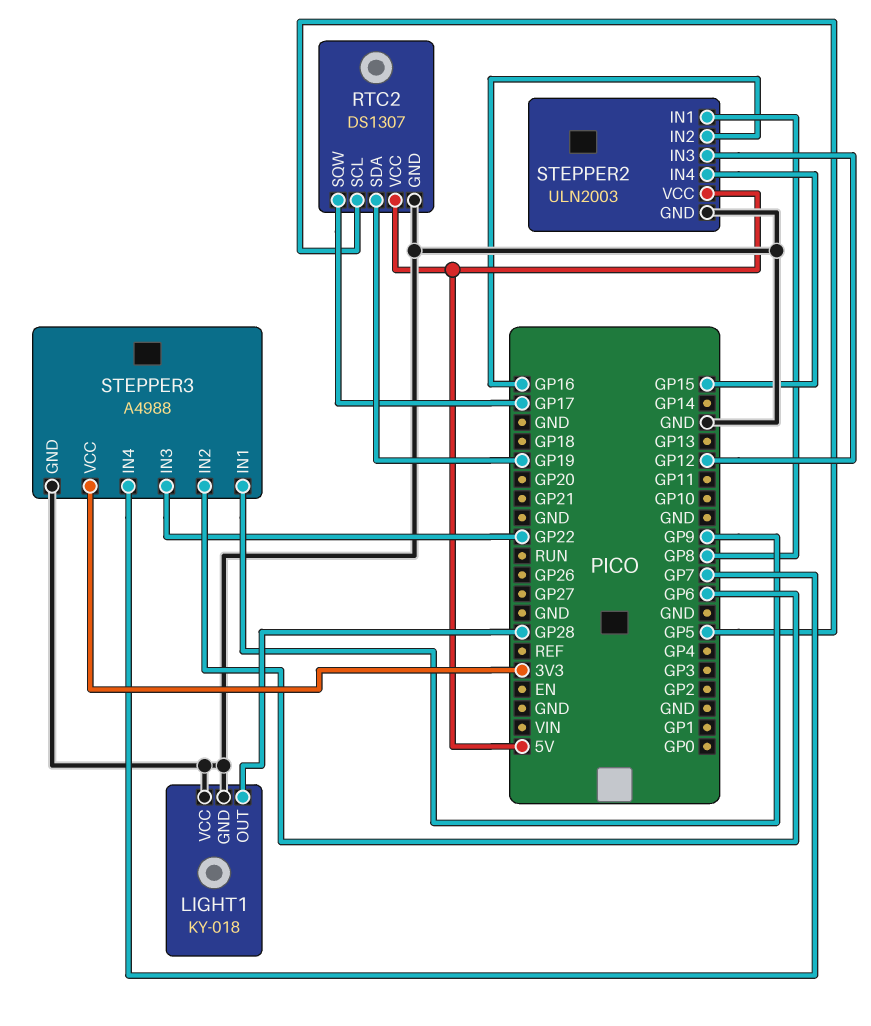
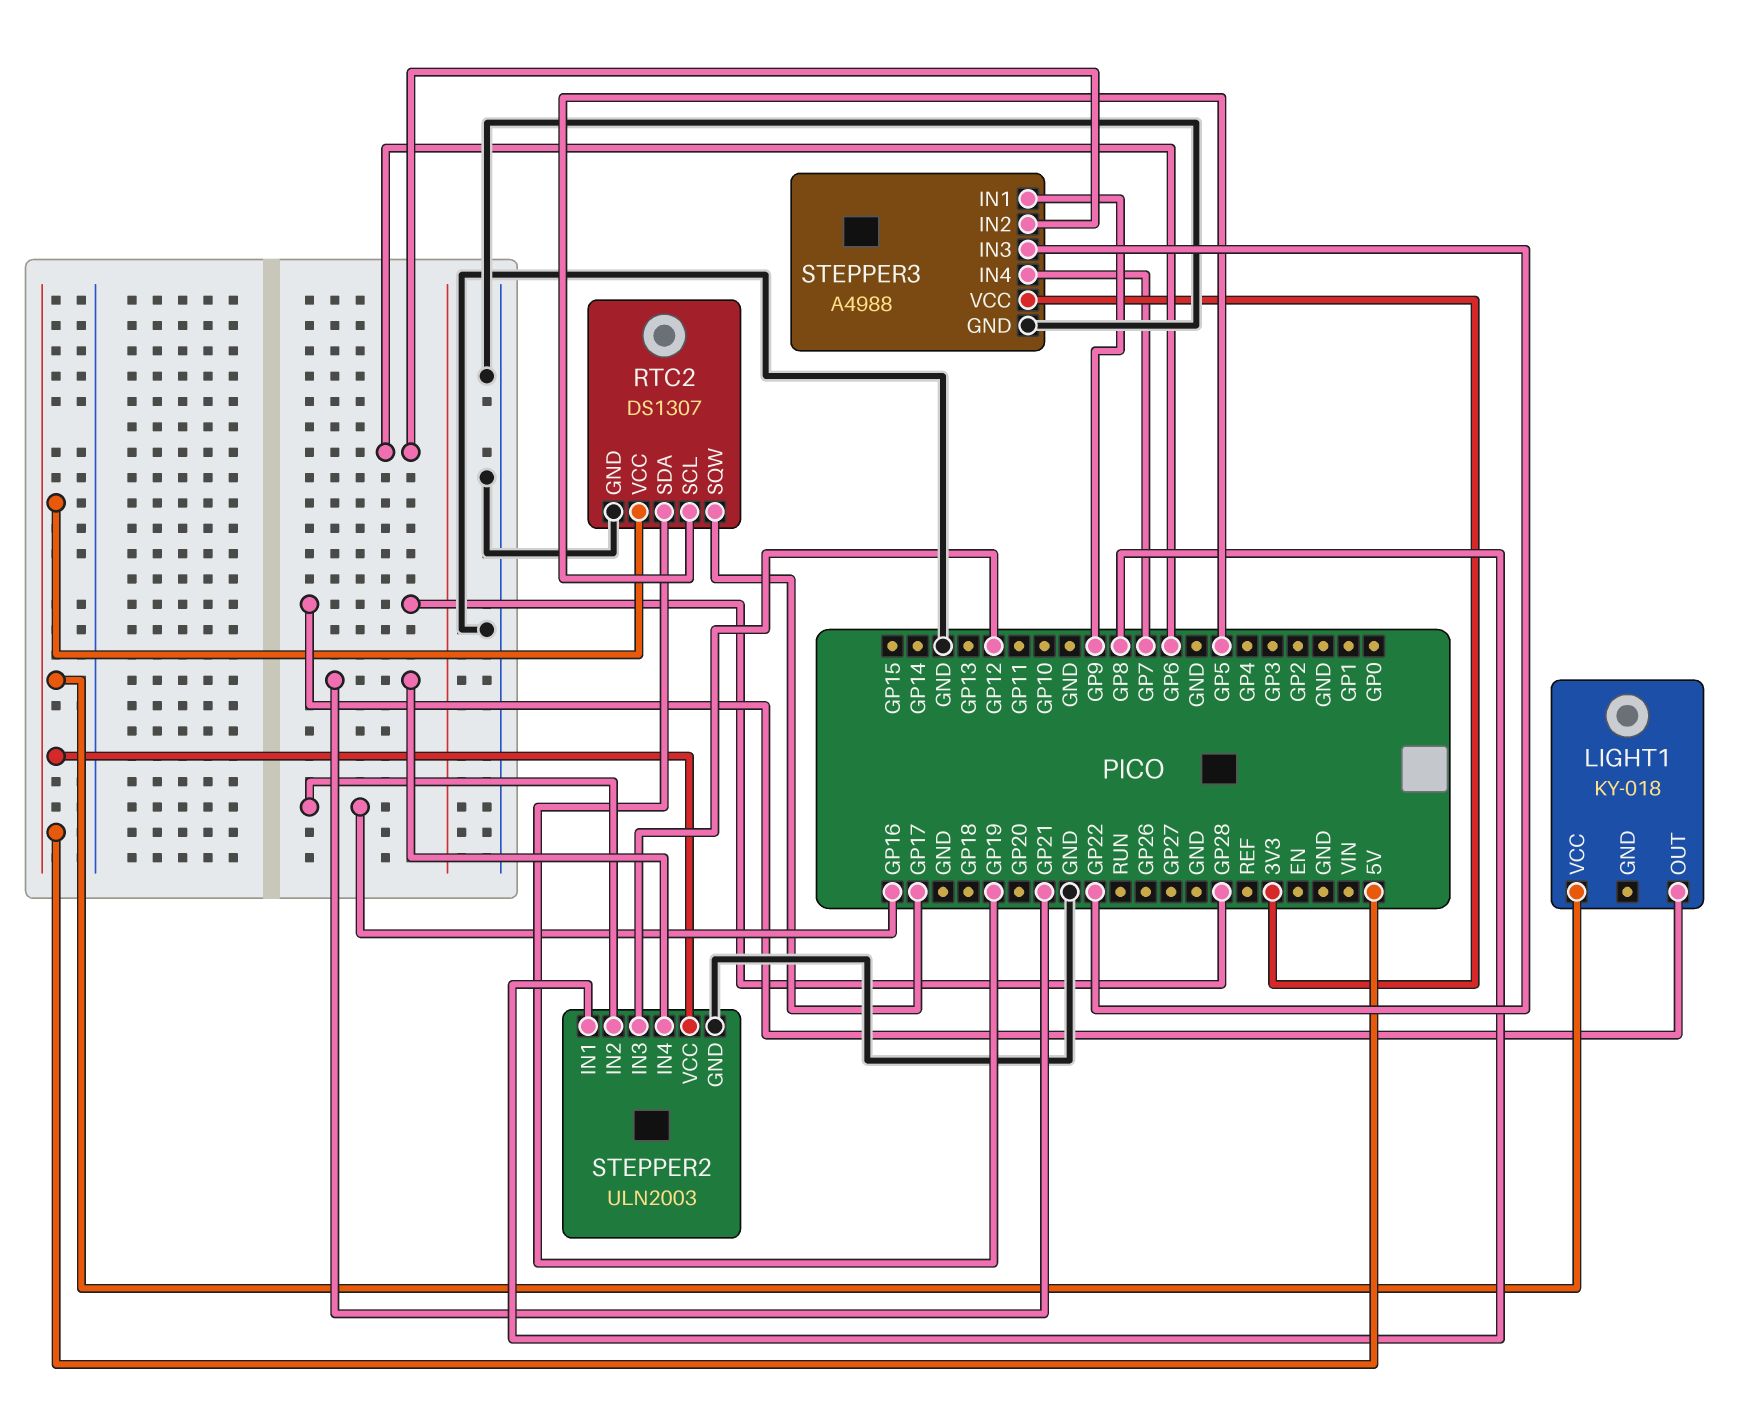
LIGHT1 pin GND: GND -> none
LIGHT1 pin VCC: GND -> 5V
STEPPER2 pin IN4: GP15 -> GP21

